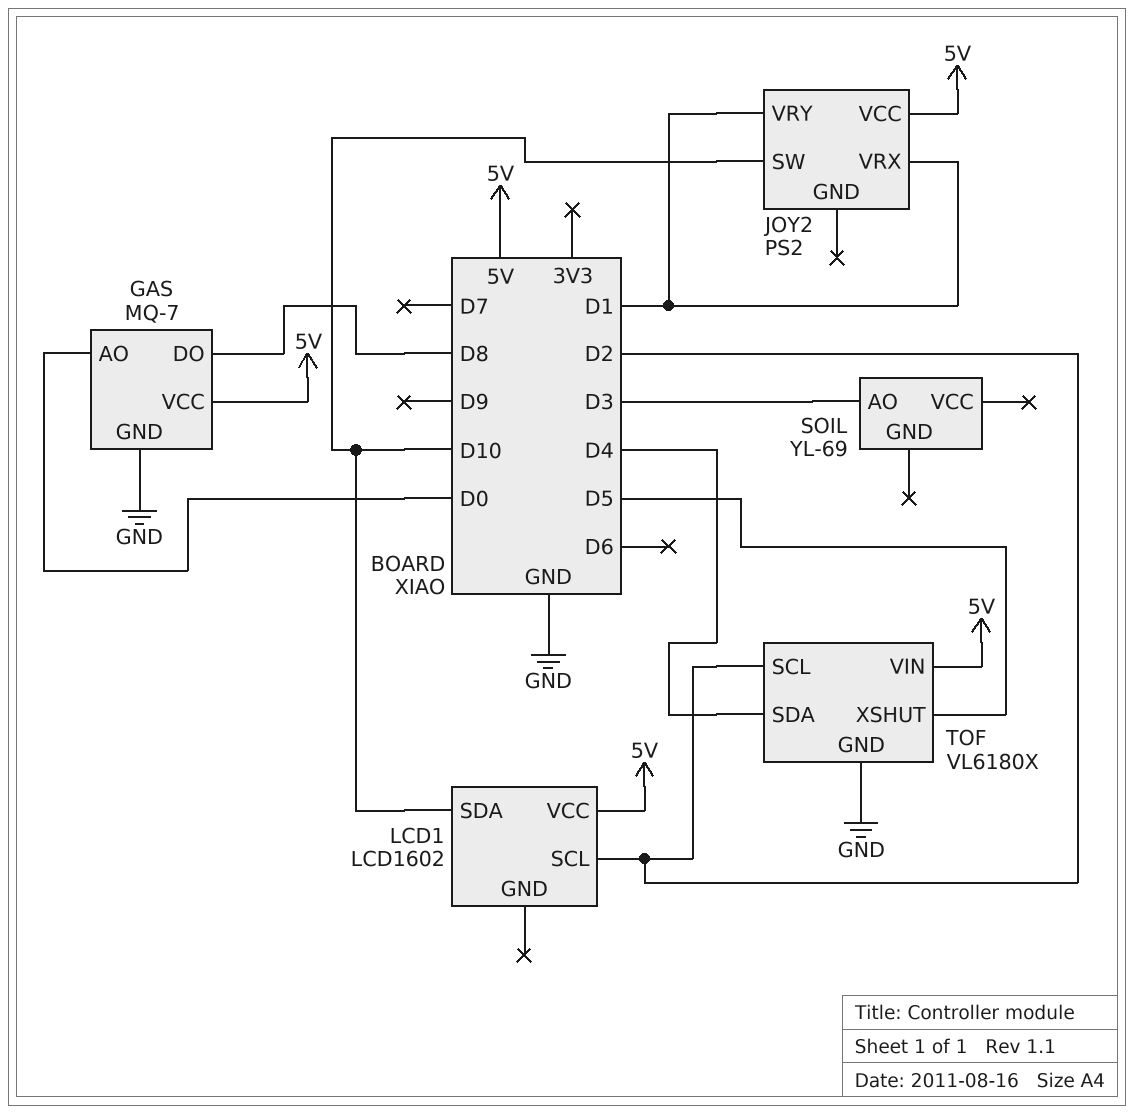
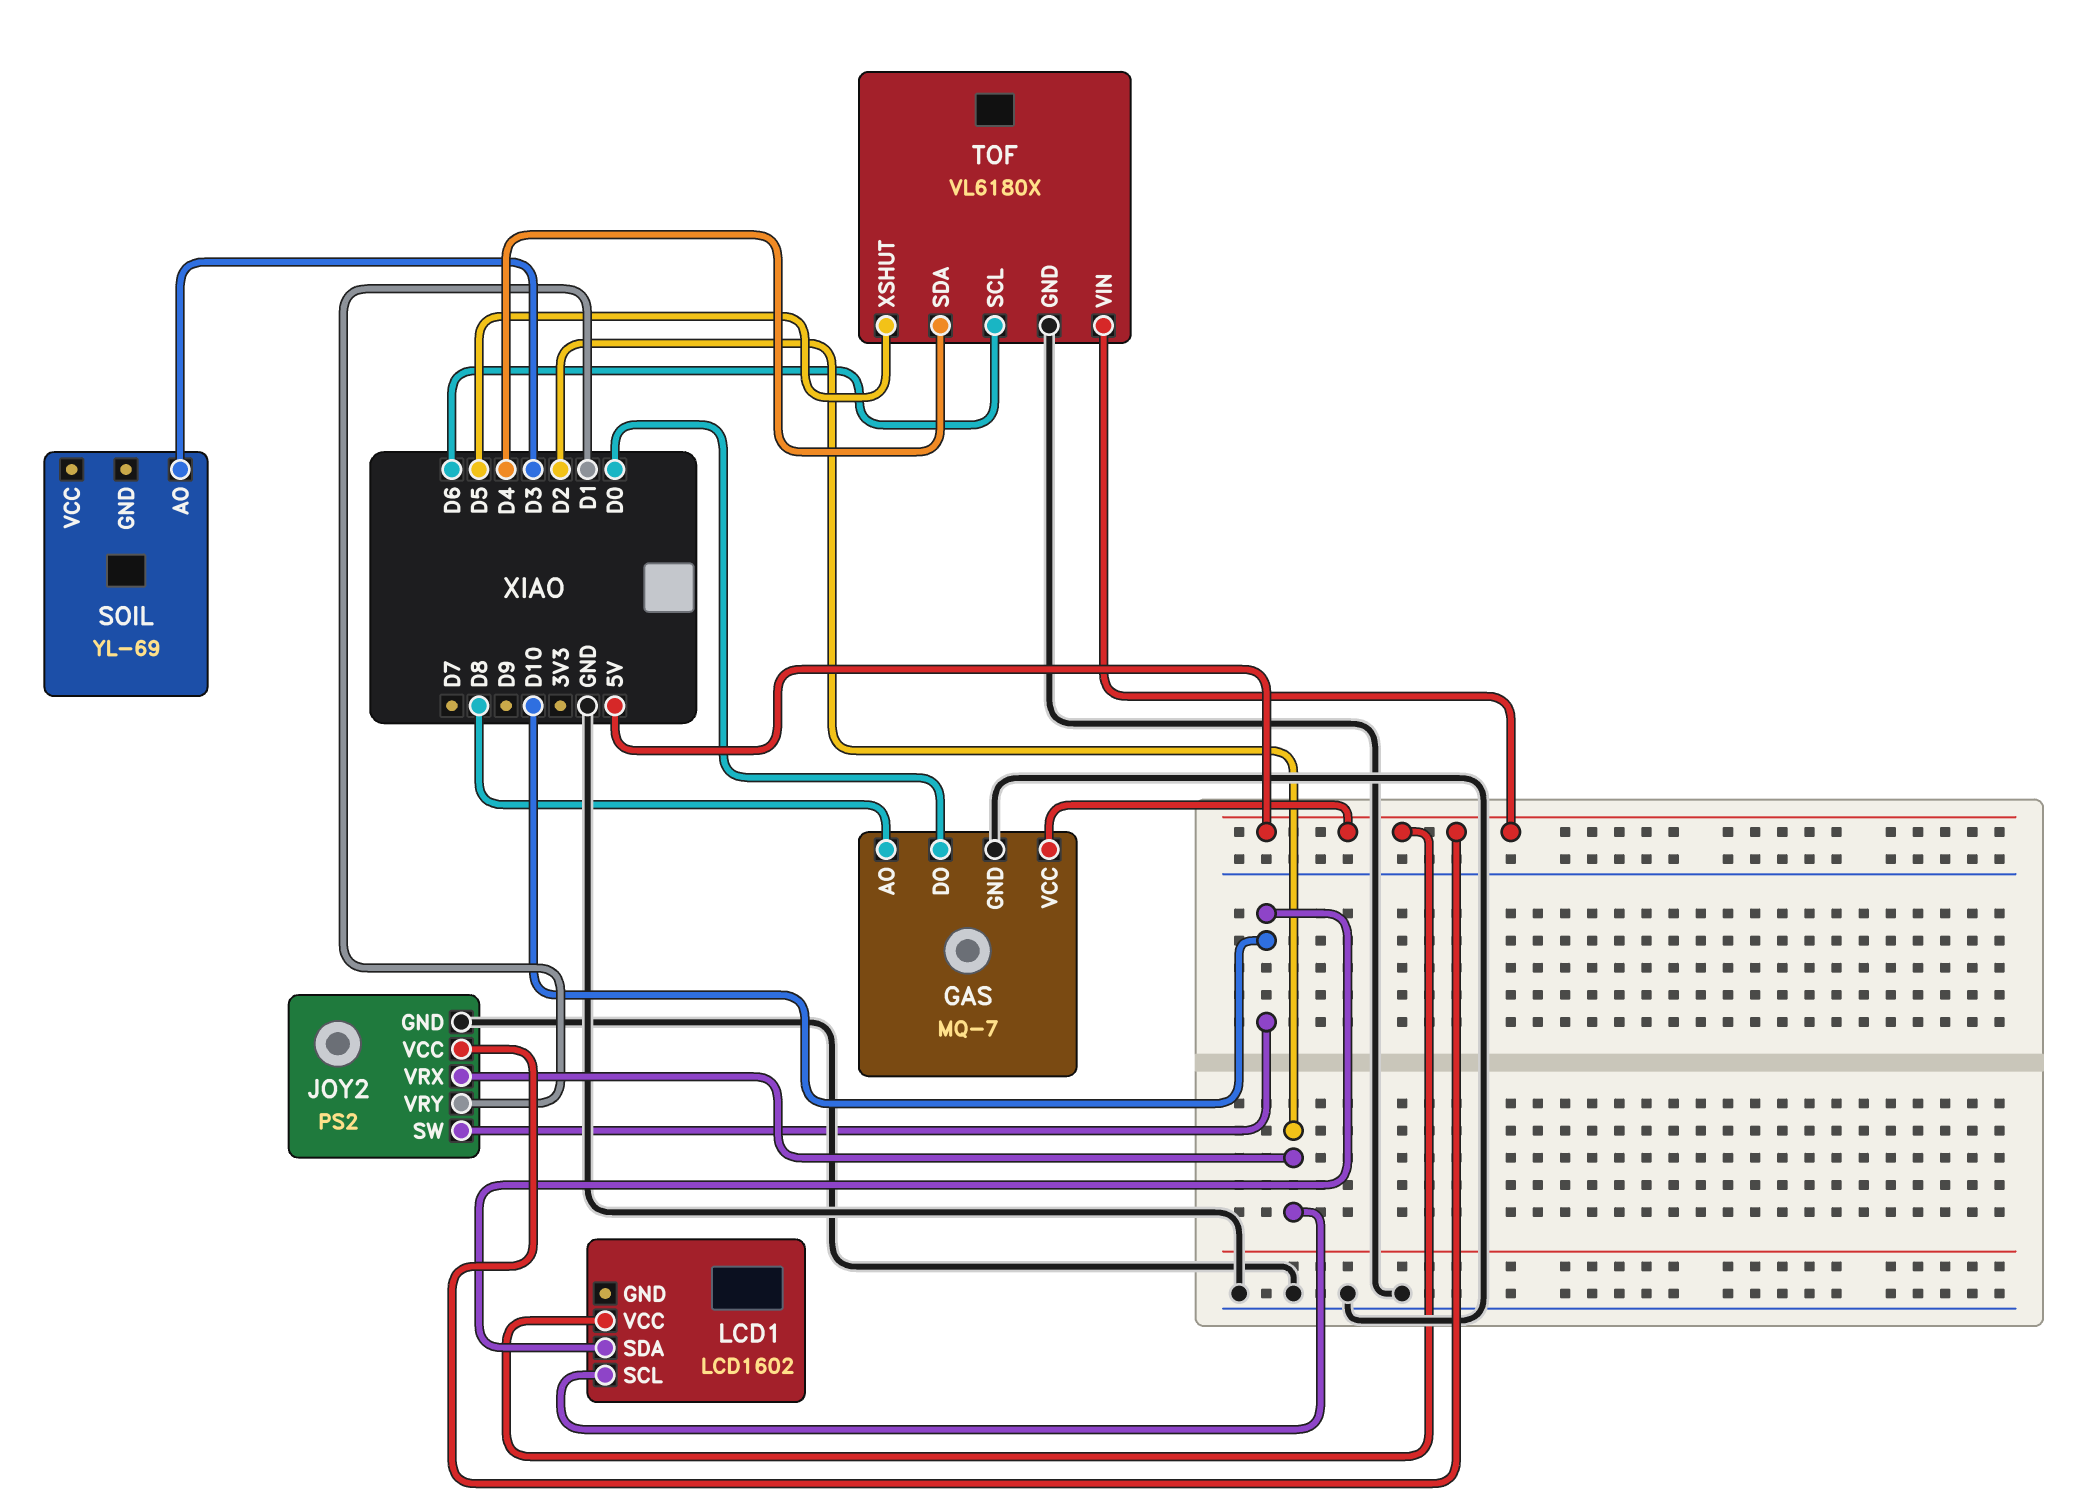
GAS pin AO: D0 -> D8
GAS pin DO: D8 -> D0
JOY2 pin GND: none -> GND
JOY2 pin VRX: D1 -> D2
TOF pin SCL: D2 -> D6

